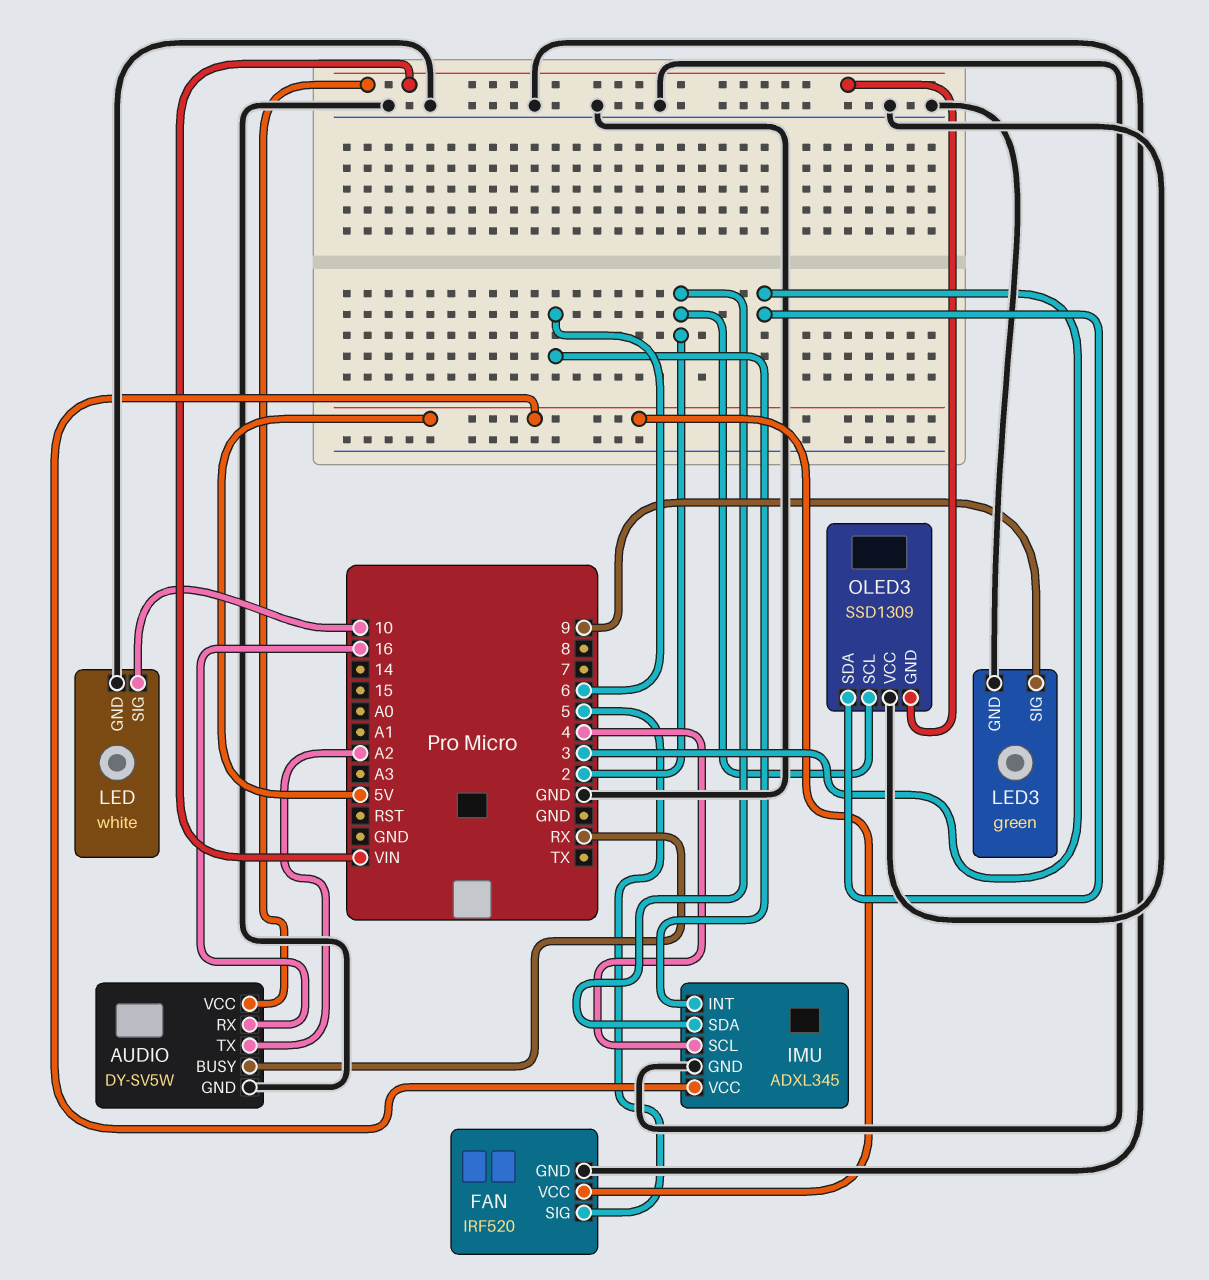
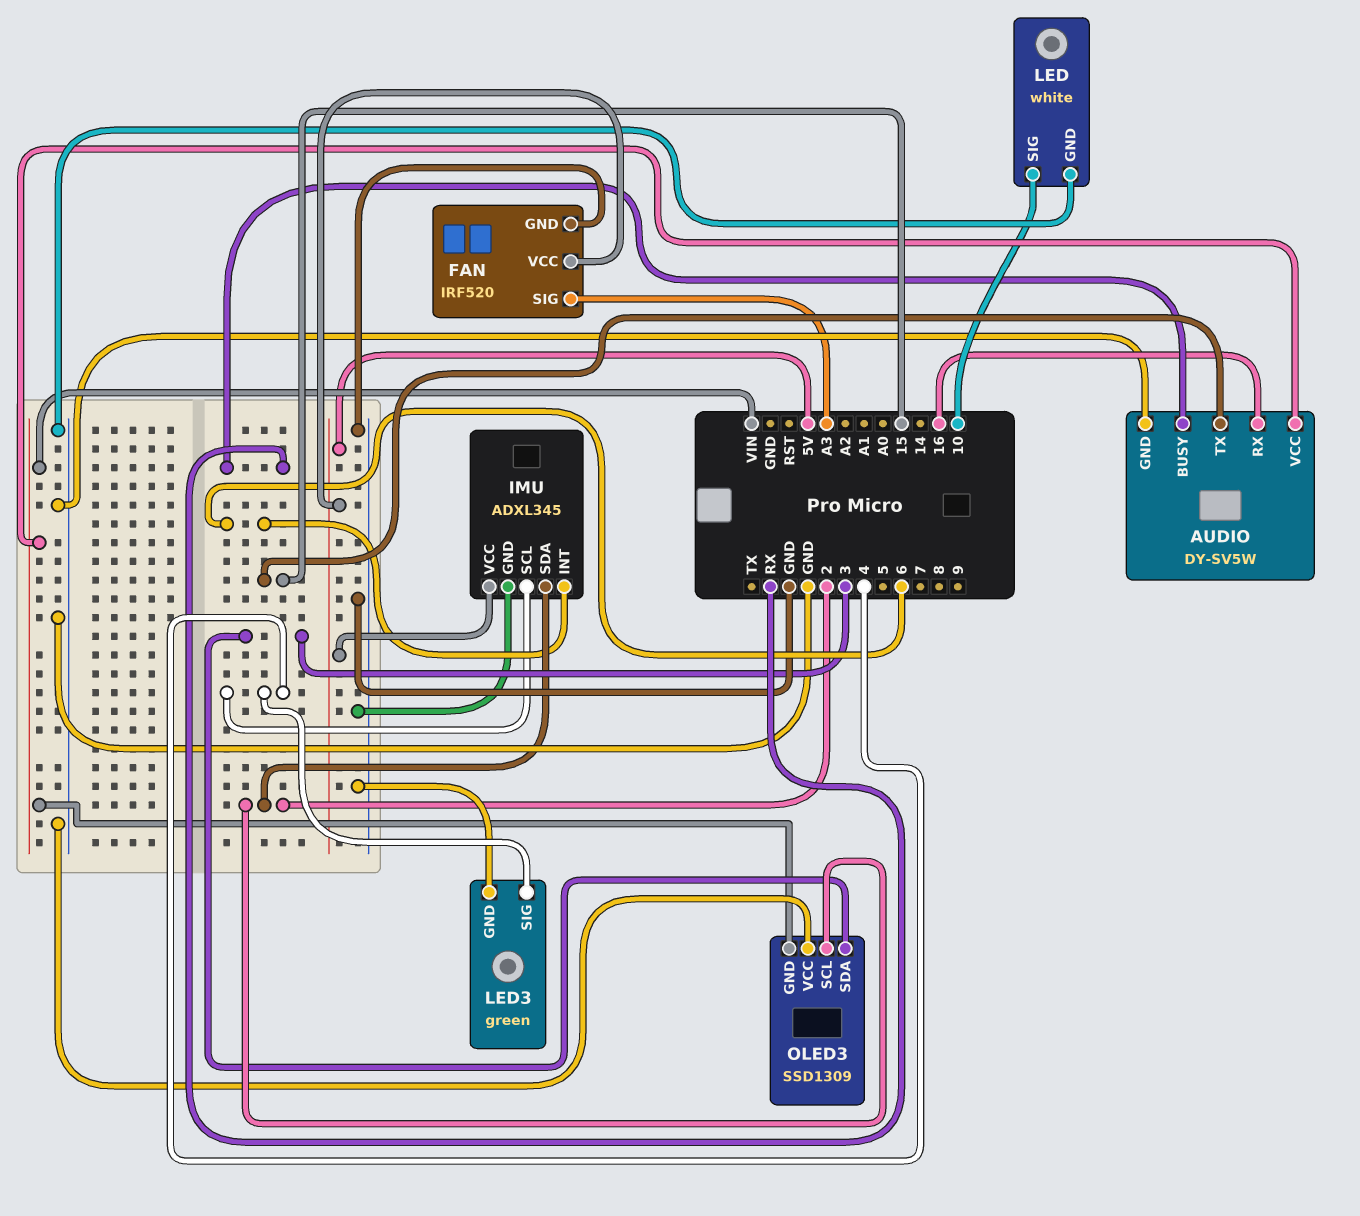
AUDIO pin TX: A2 -> 15
FAN pin SIG: 5 -> A3
LED3 pin SIG: 9 -> 4

